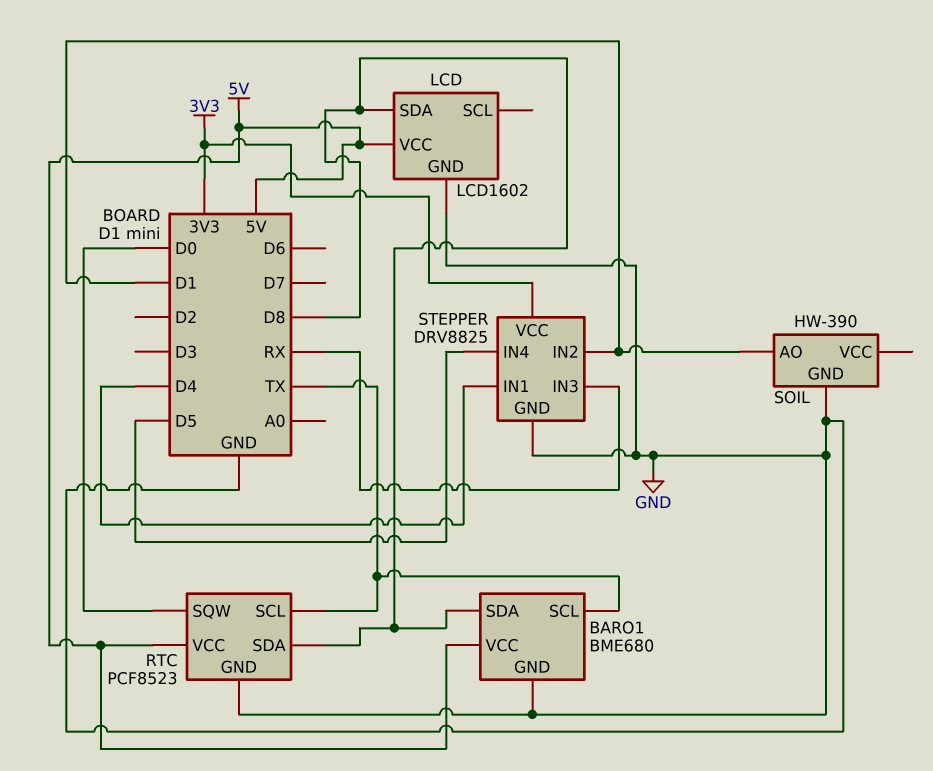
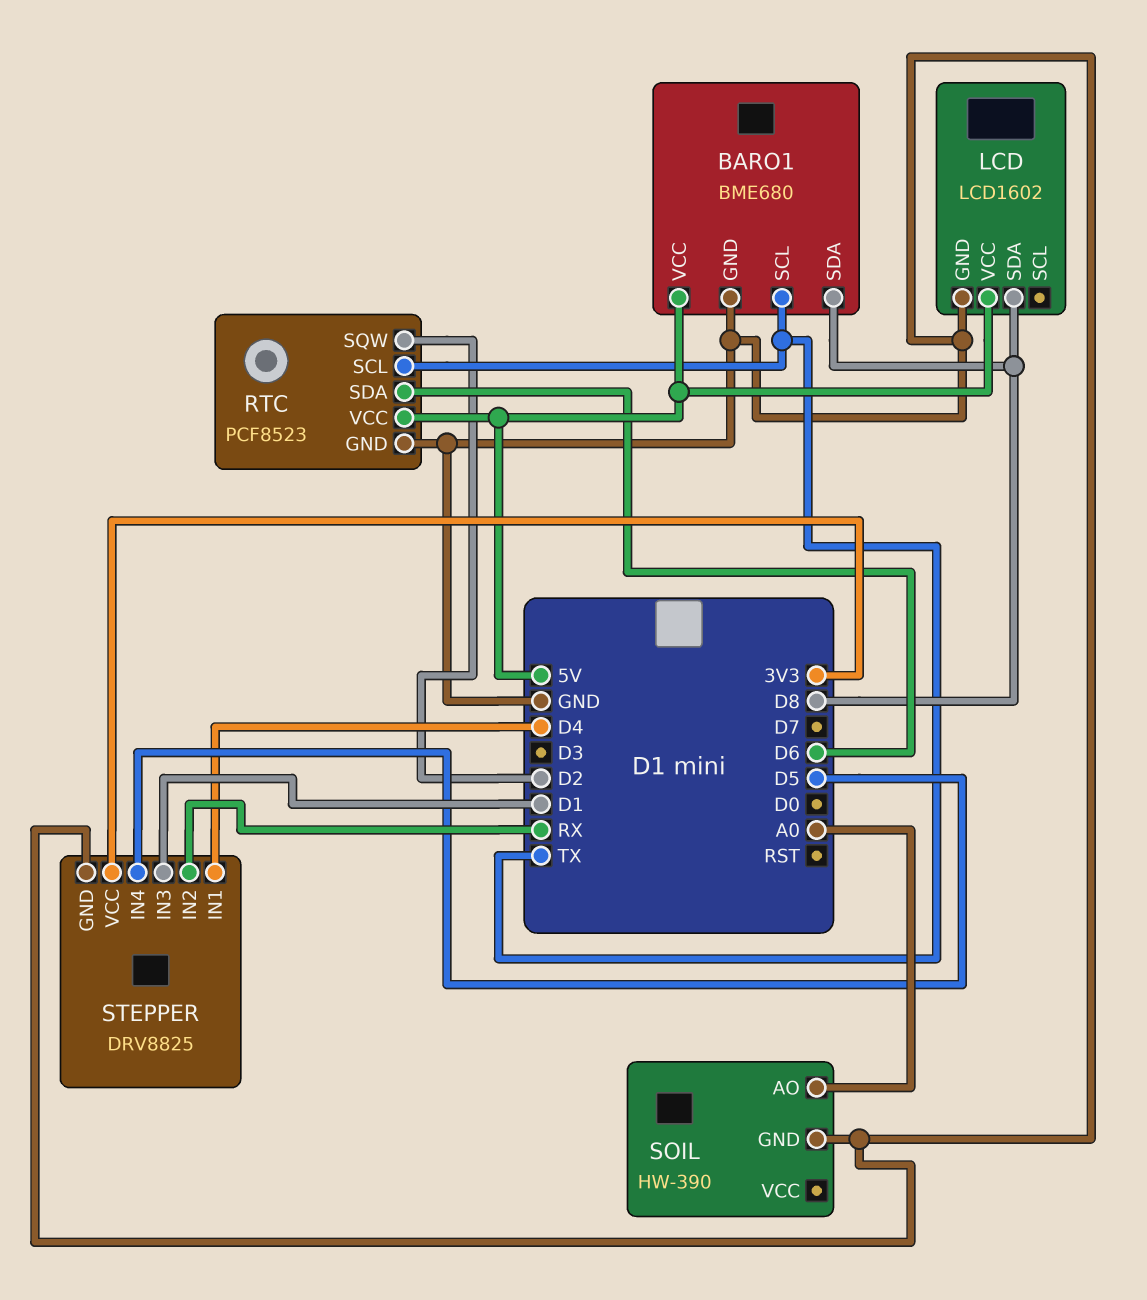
RTC pin SDA: D8 -> D6
RTC pin SQW: D0 -> D2
SOIL pin AO: D1 -> A0
STEPPER pin IN2: D1 -> RX
STEPPER pin IN3: RX -> D1

